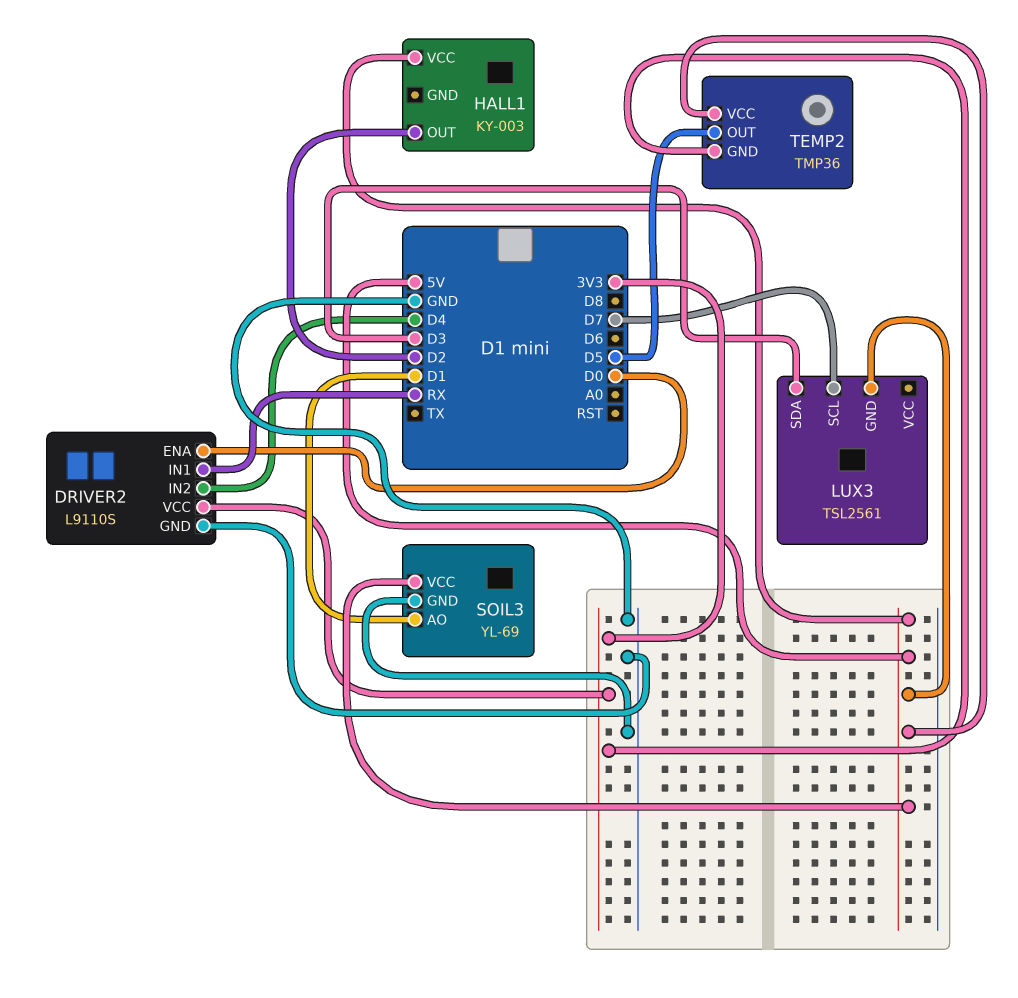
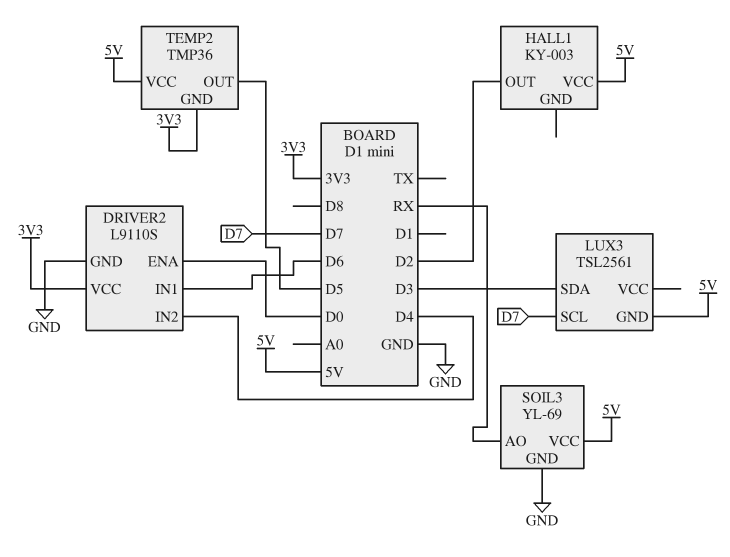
DRIVER2 pin IN1: RX -> D6
SOIL3 pin AO: D1 -> RX

